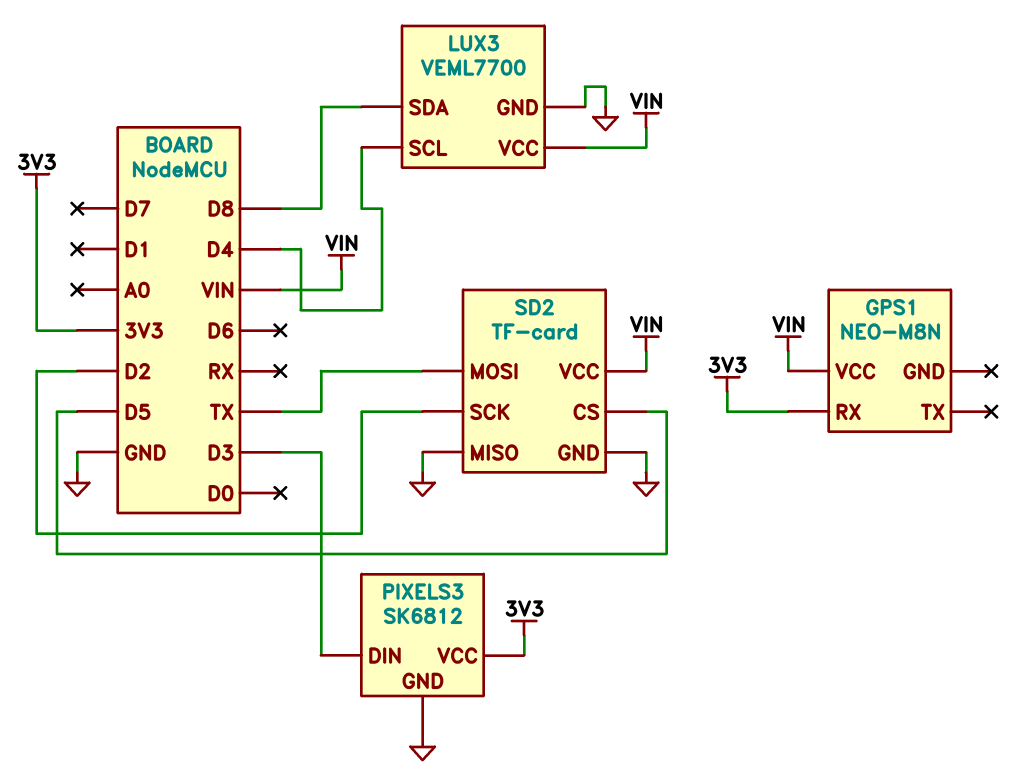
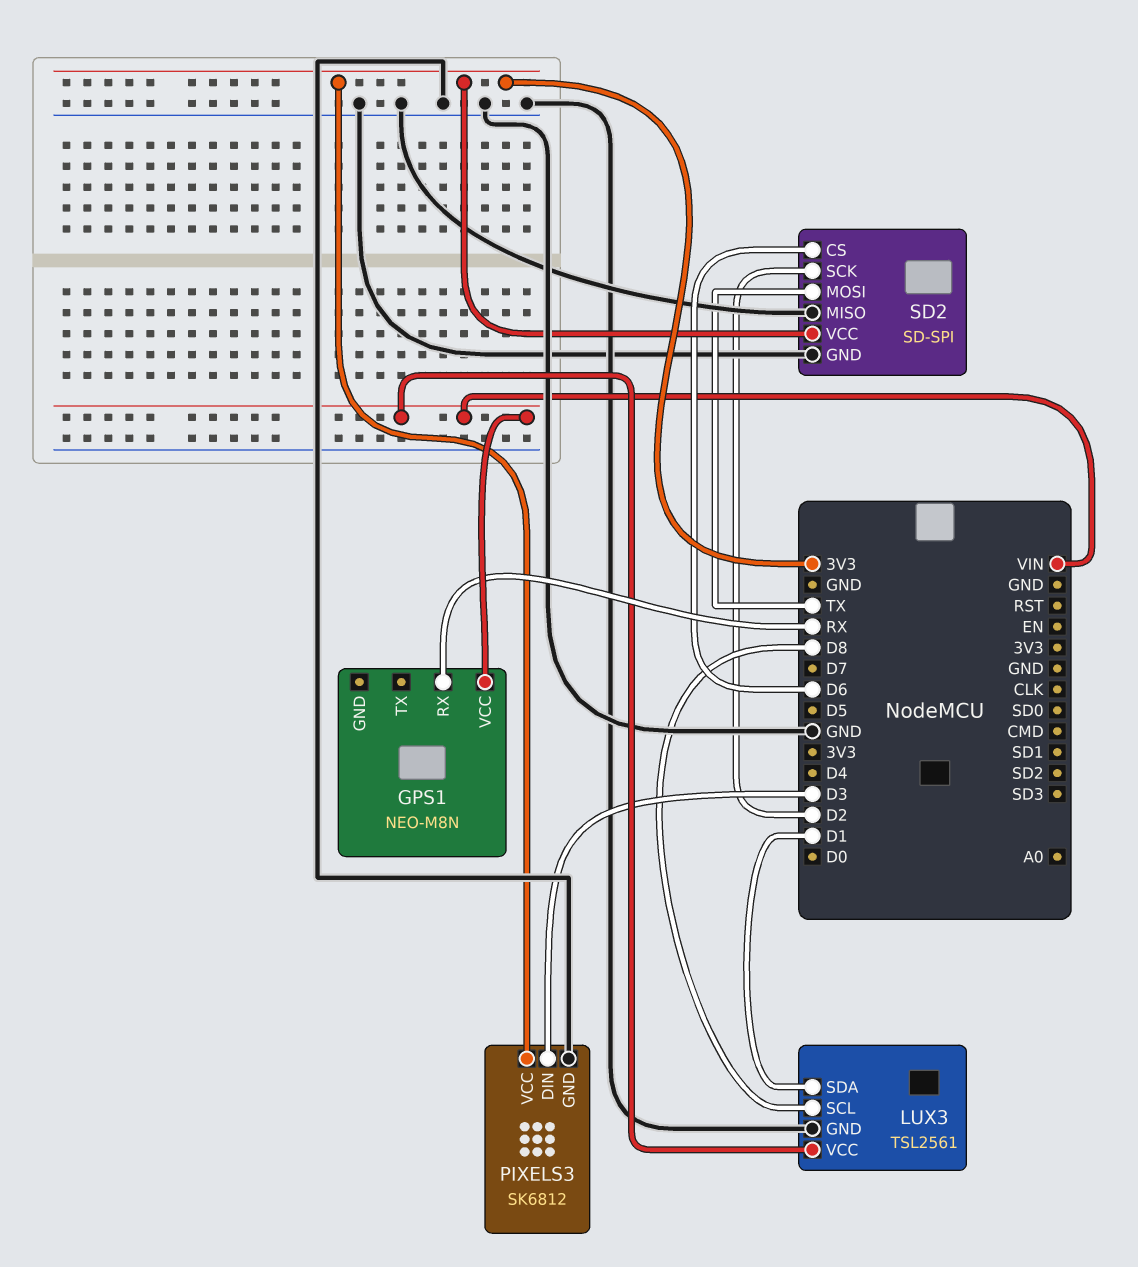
GPS1 pin RX: 3V3 -> RX
LUX3: VEML7700 -> TSL2561
LUX3 pin SCL: D4 -> D8
LUX3 pin SDA: D8 -> D1
SD2: TF-card -> SD-SPI
SD2 pin CS: D5 -> D6
SD2 pin VCC: VIN -> 3V3

